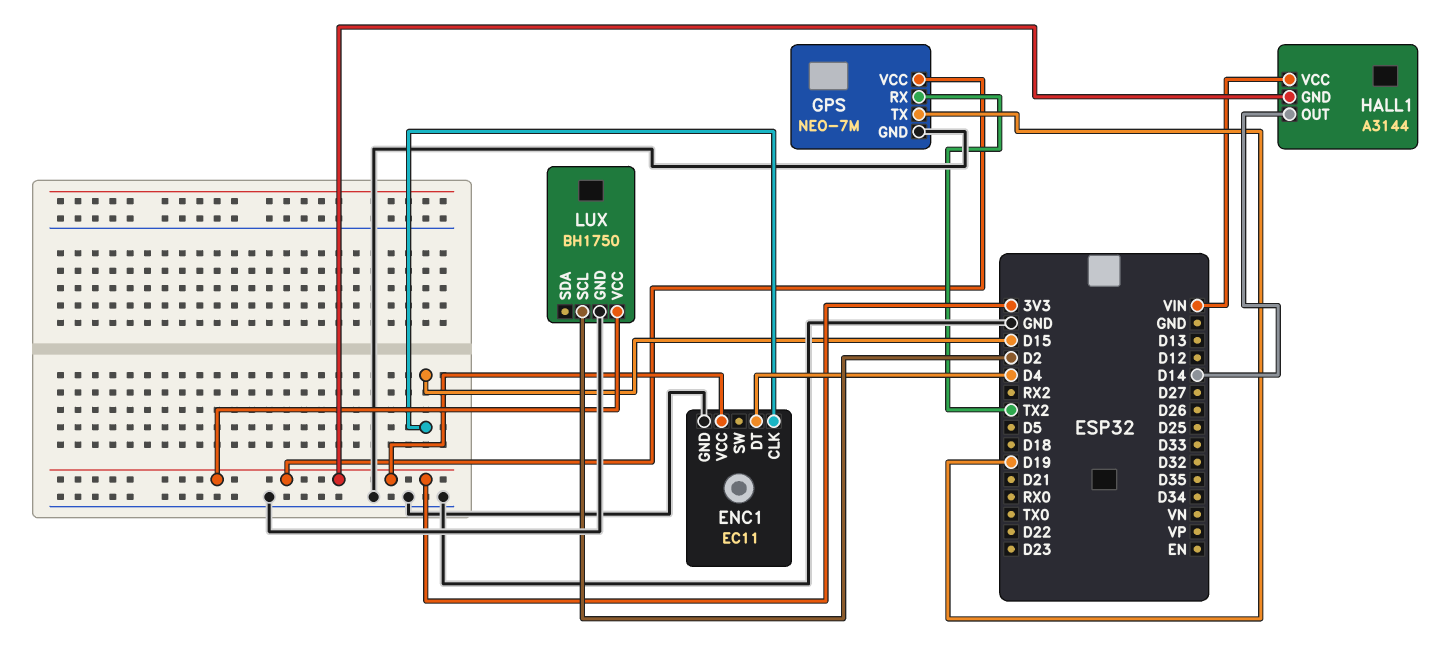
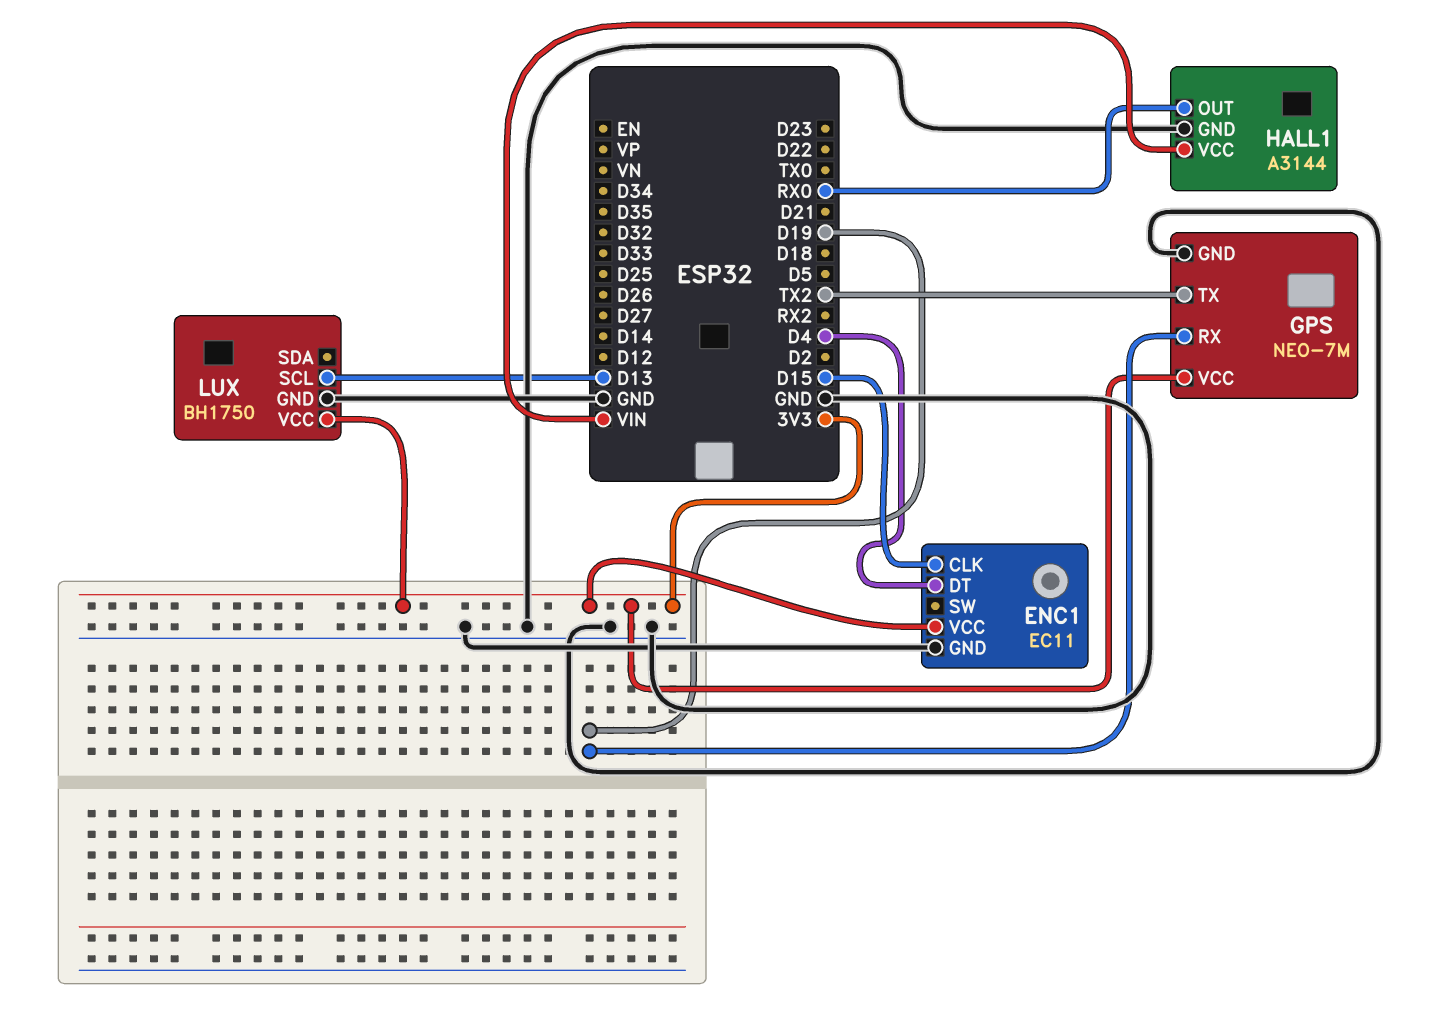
GPS pin RX: TX2 -> D19
GPS pin TX: D19 -> TX2
HALL1 pin GND: 3V3 -> GND
HALL1 pin OUT: D14 -> RX0
LUX pin SCL: D2 -> D13

